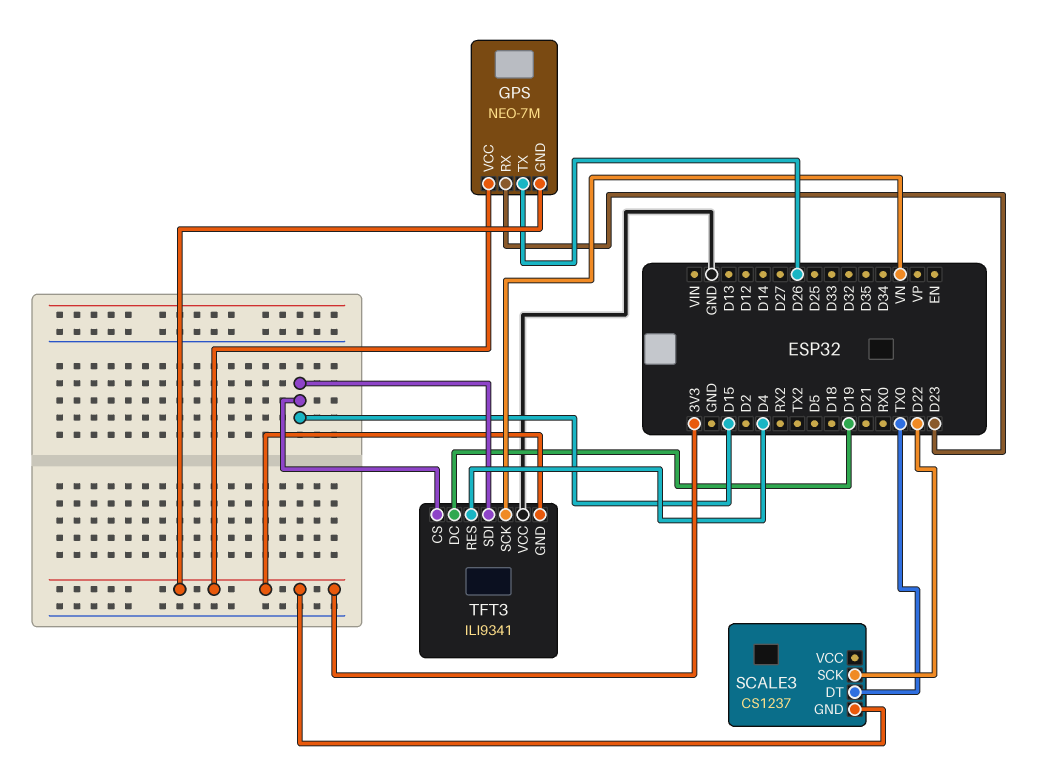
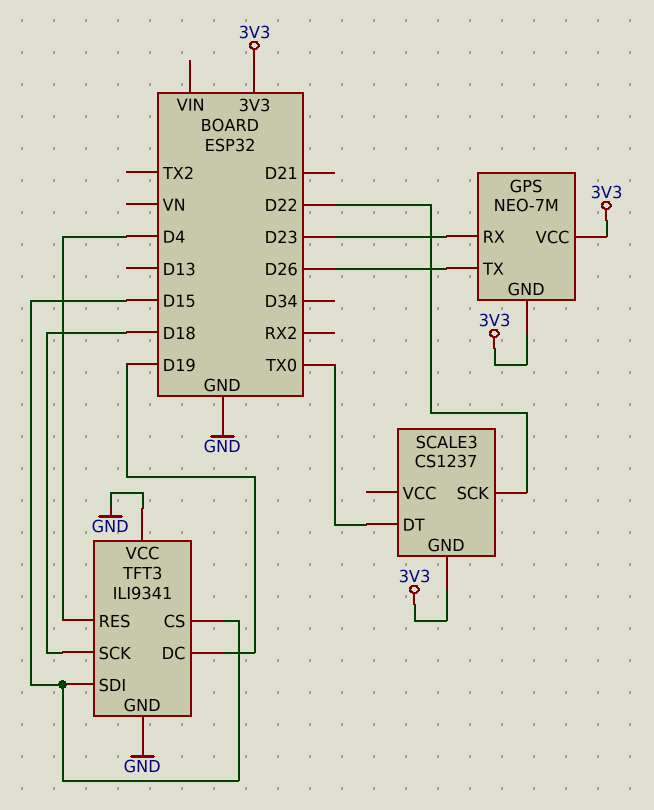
TFT3 pin GND: 3V3 -> GND
TFT3 pin SCK: VN -> D18

